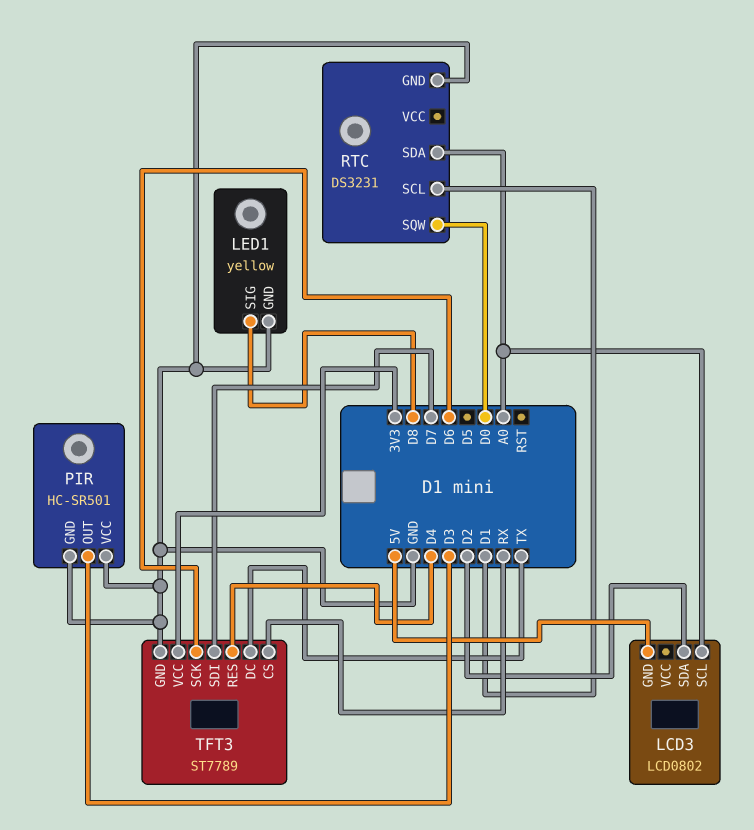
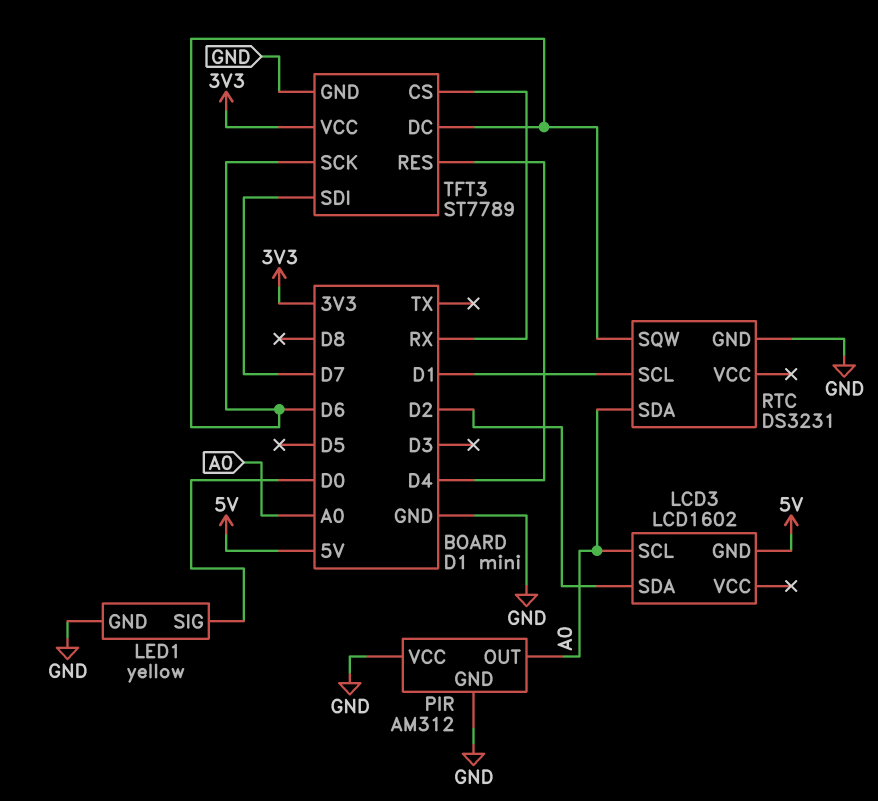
LCD3: LCD0802 -> LCD1602
LED1 pin SIG: D8 -> D0
PIR: HC-SR501 -> AM312
PIR pin OUT: D3 -> A0
RTC pin SQW: D0 -> D6
TFT3 pin DC: TX -> D6

